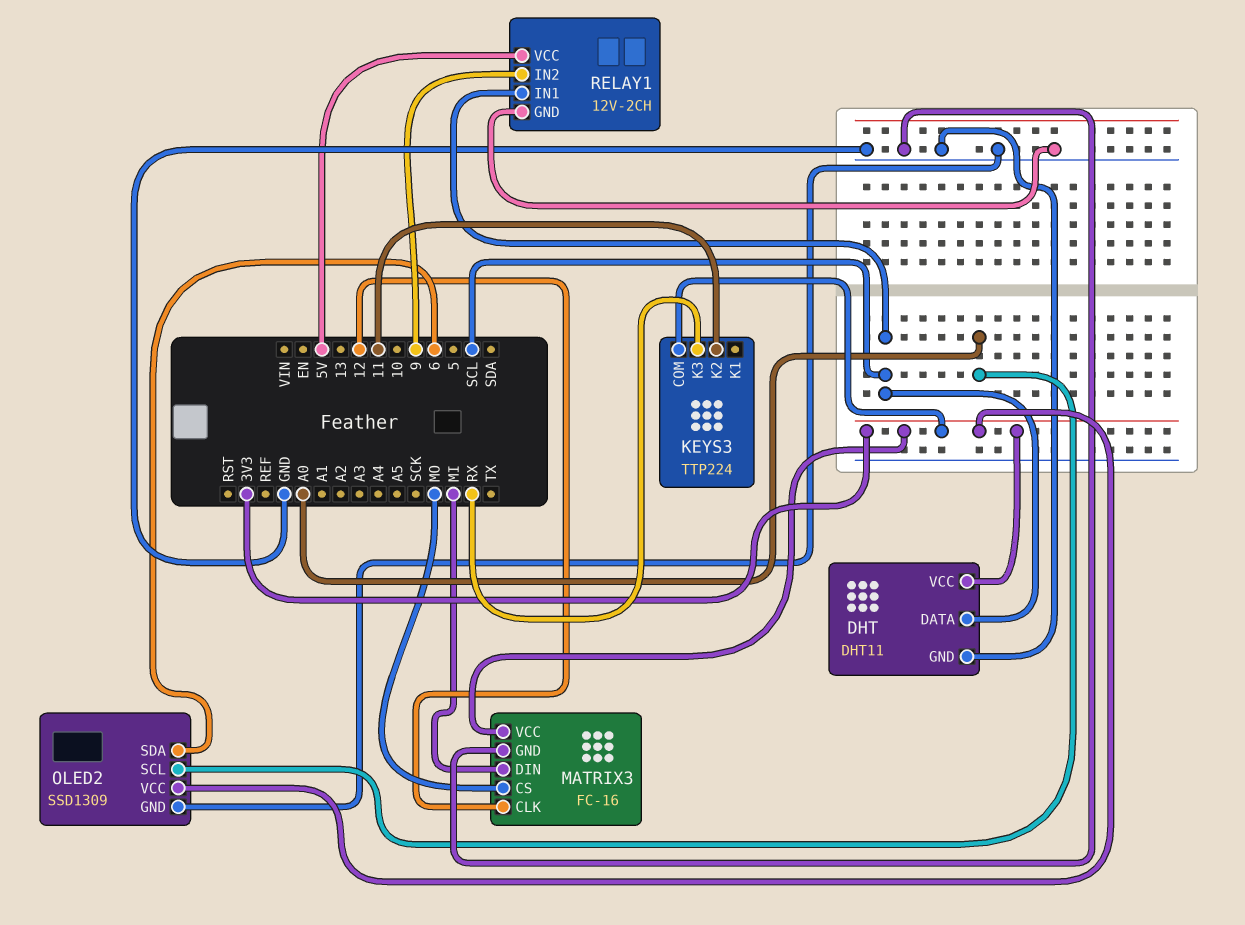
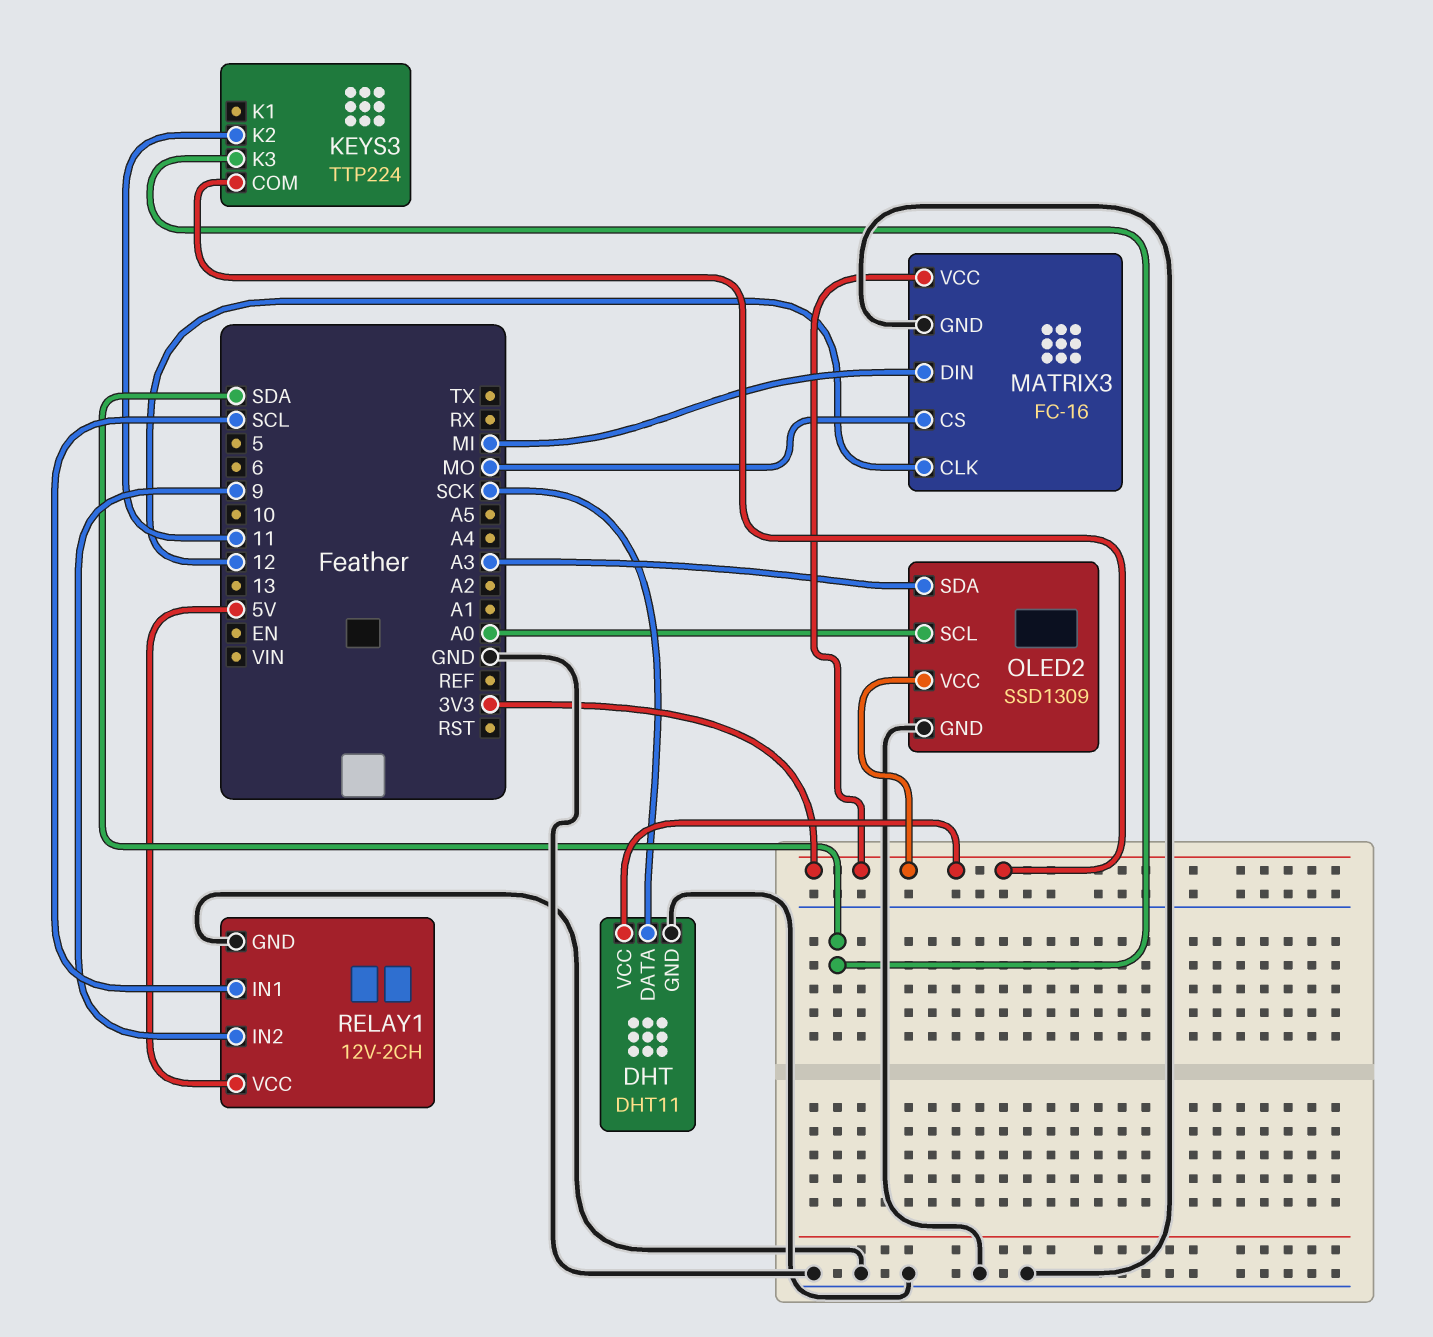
DHT pin DATA: SCL -> SCK
KEYS3 pin K3: RX -> SDA
OLED2 pin SDA: 6 -> A3

